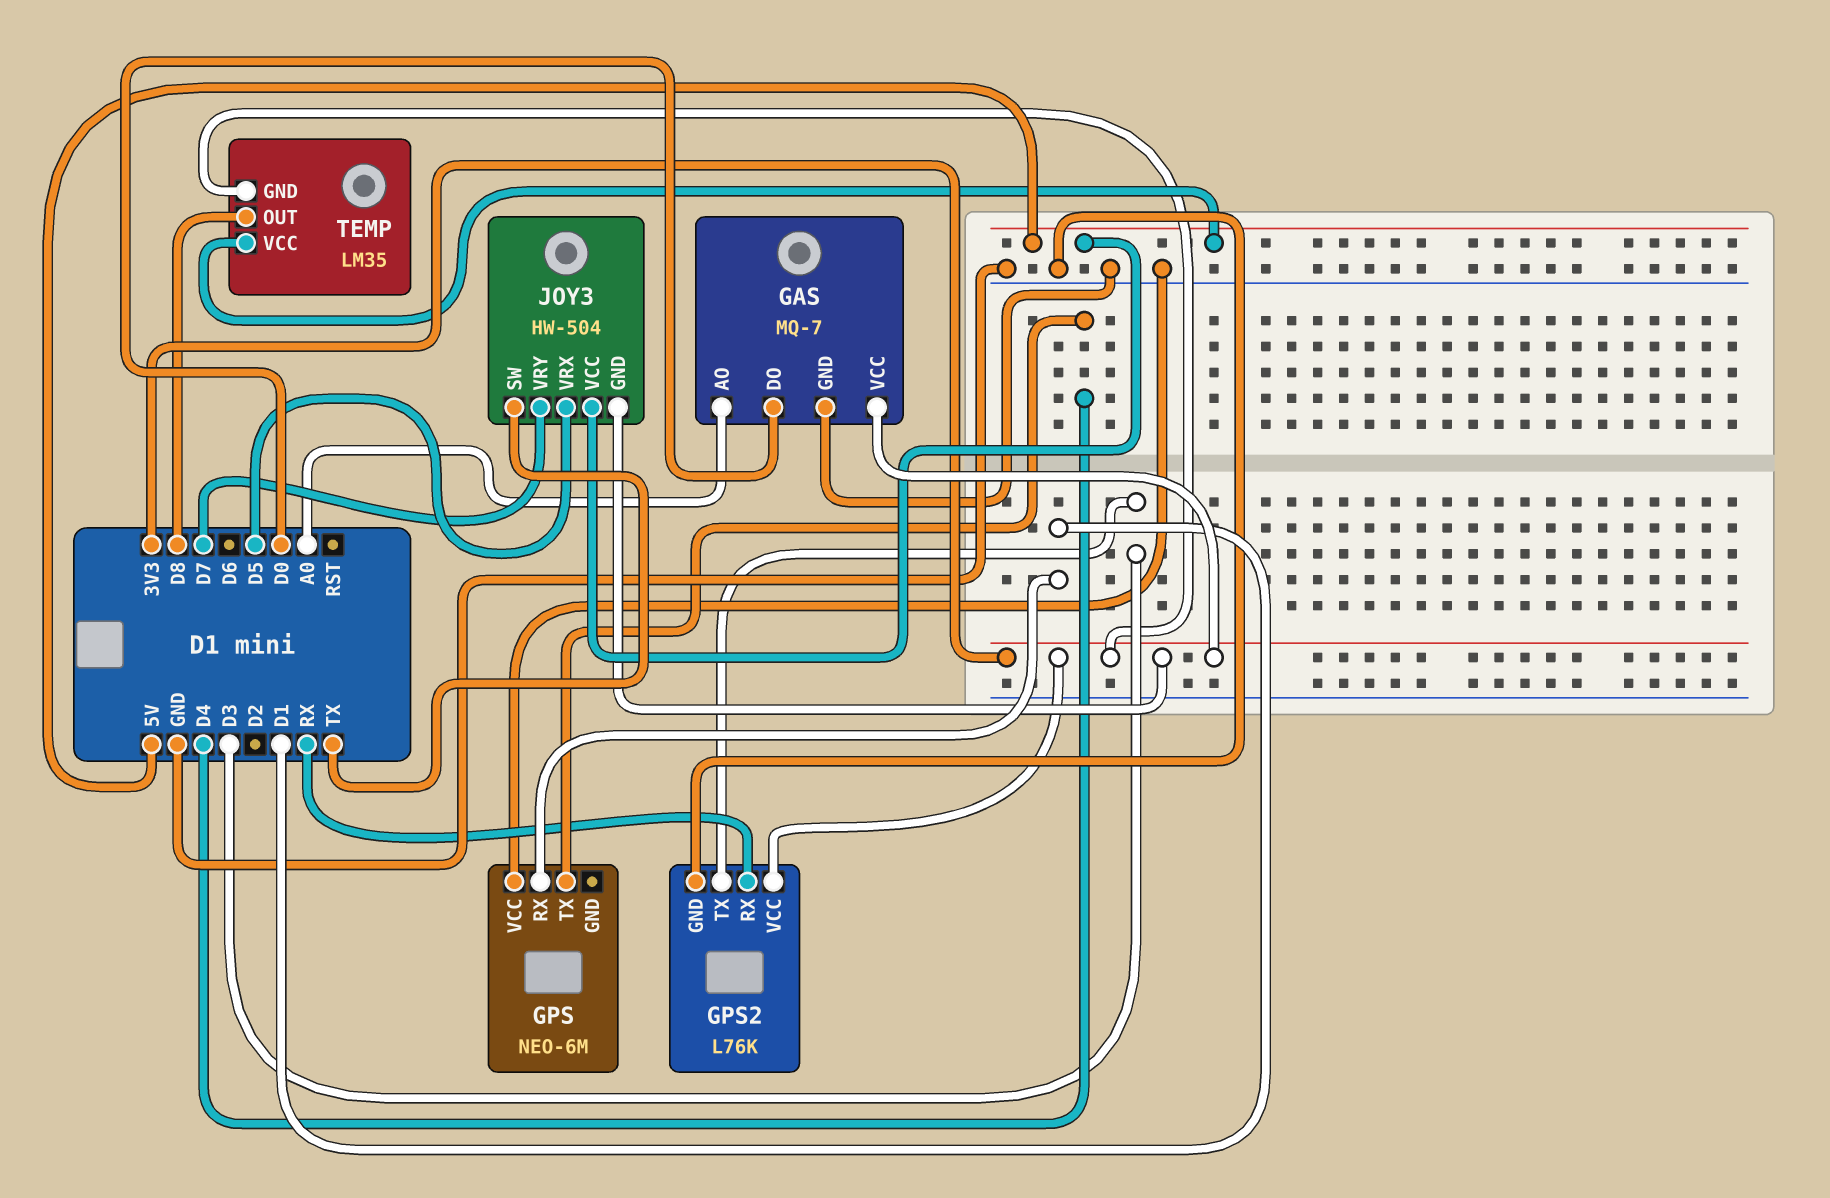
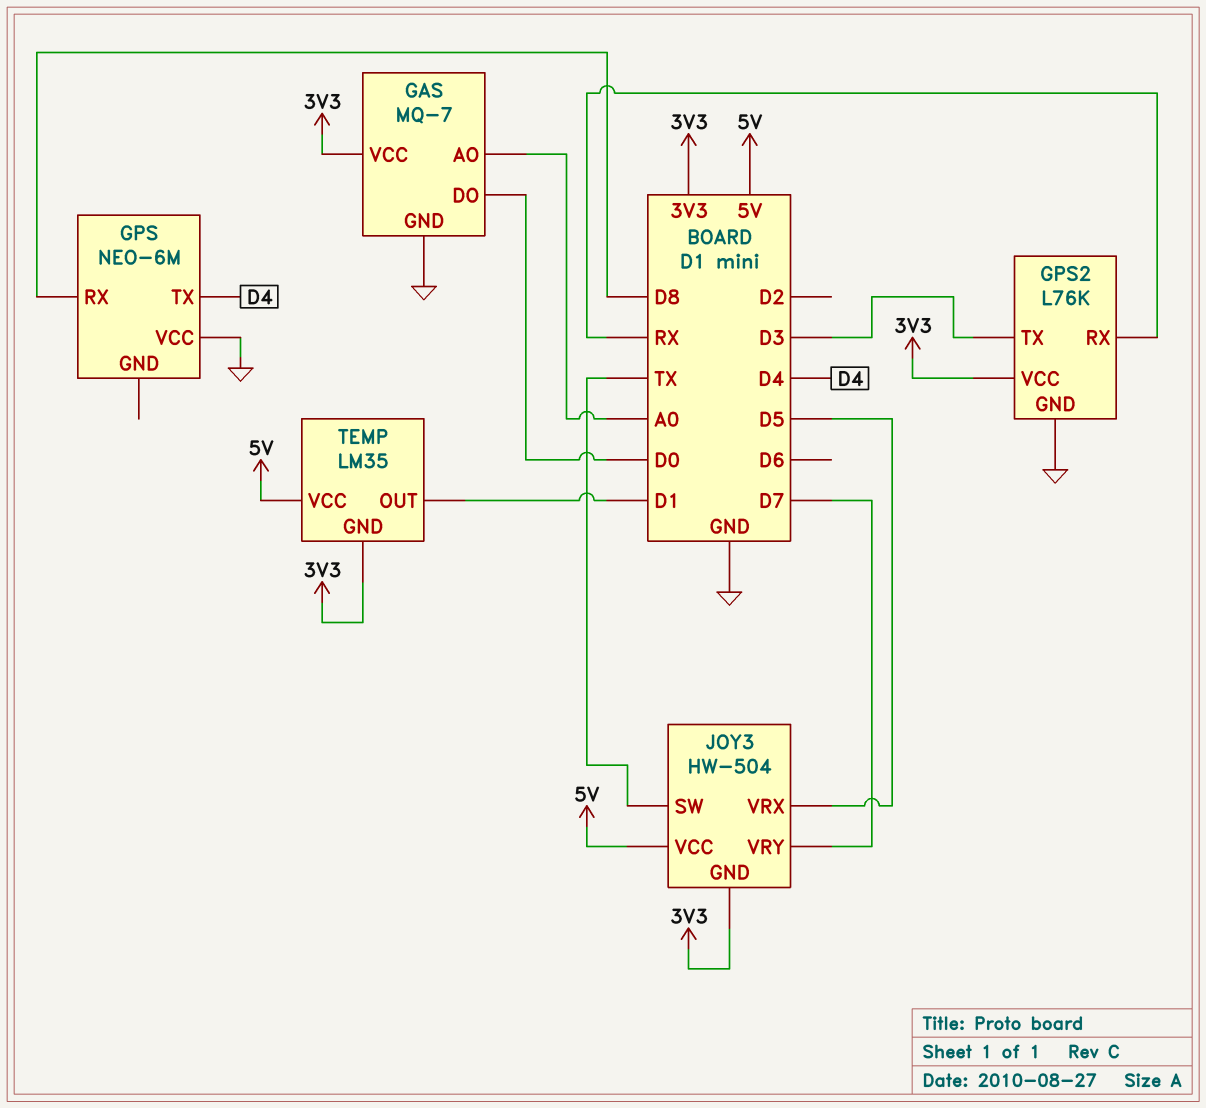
GPS pin RX: D1 -> D8
TEMP pin OUT: D8 -> D1

